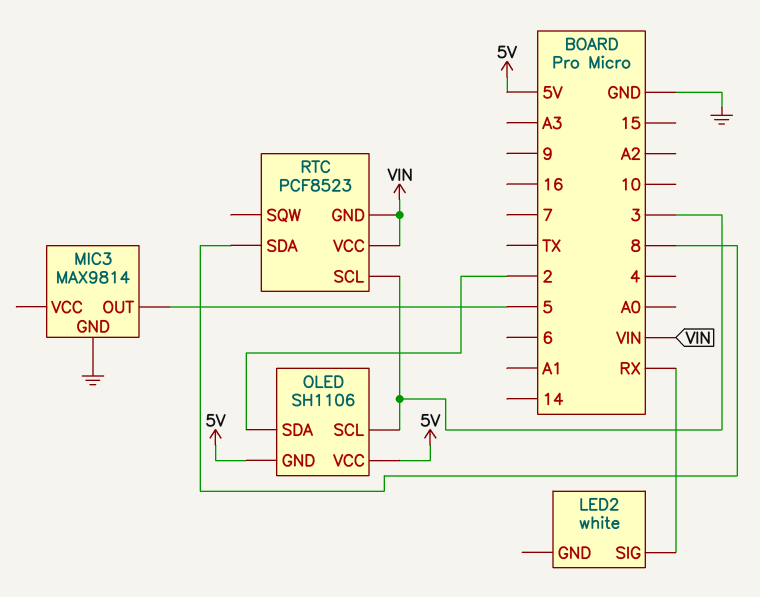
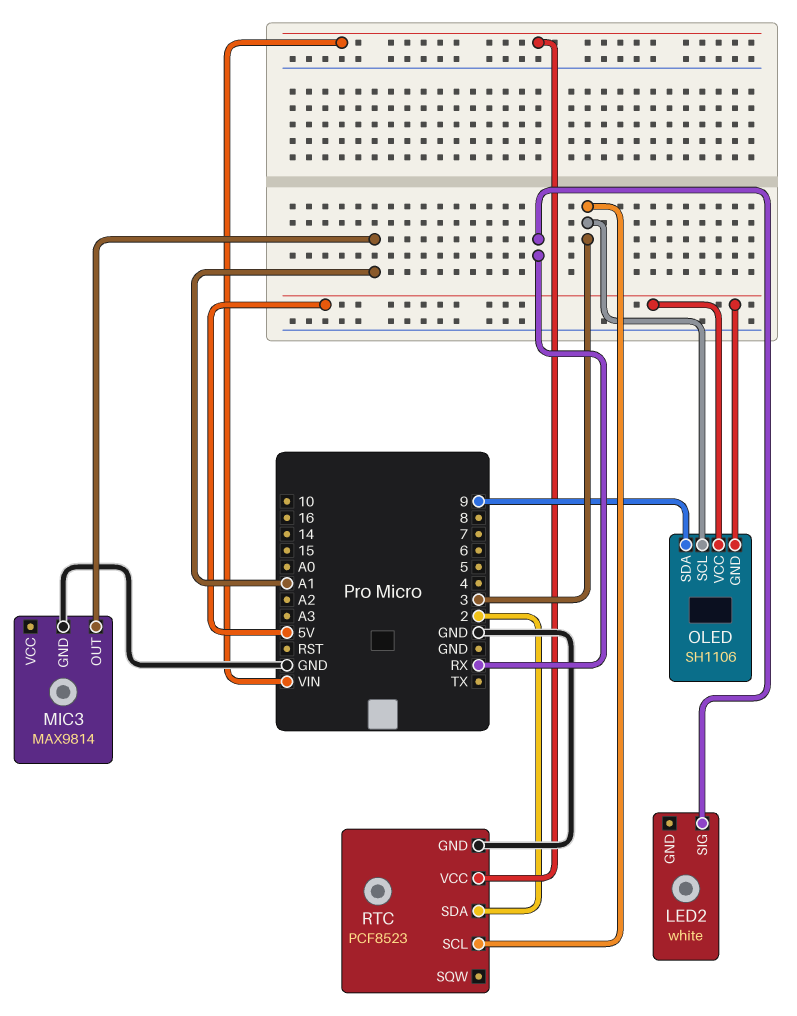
MIC3 pin OUT: 5 -> A1
OLED pin SDA: 2 -> 9
RTC pin GND: VIN -> GND
RTC pin SDA: 8 -> 2

